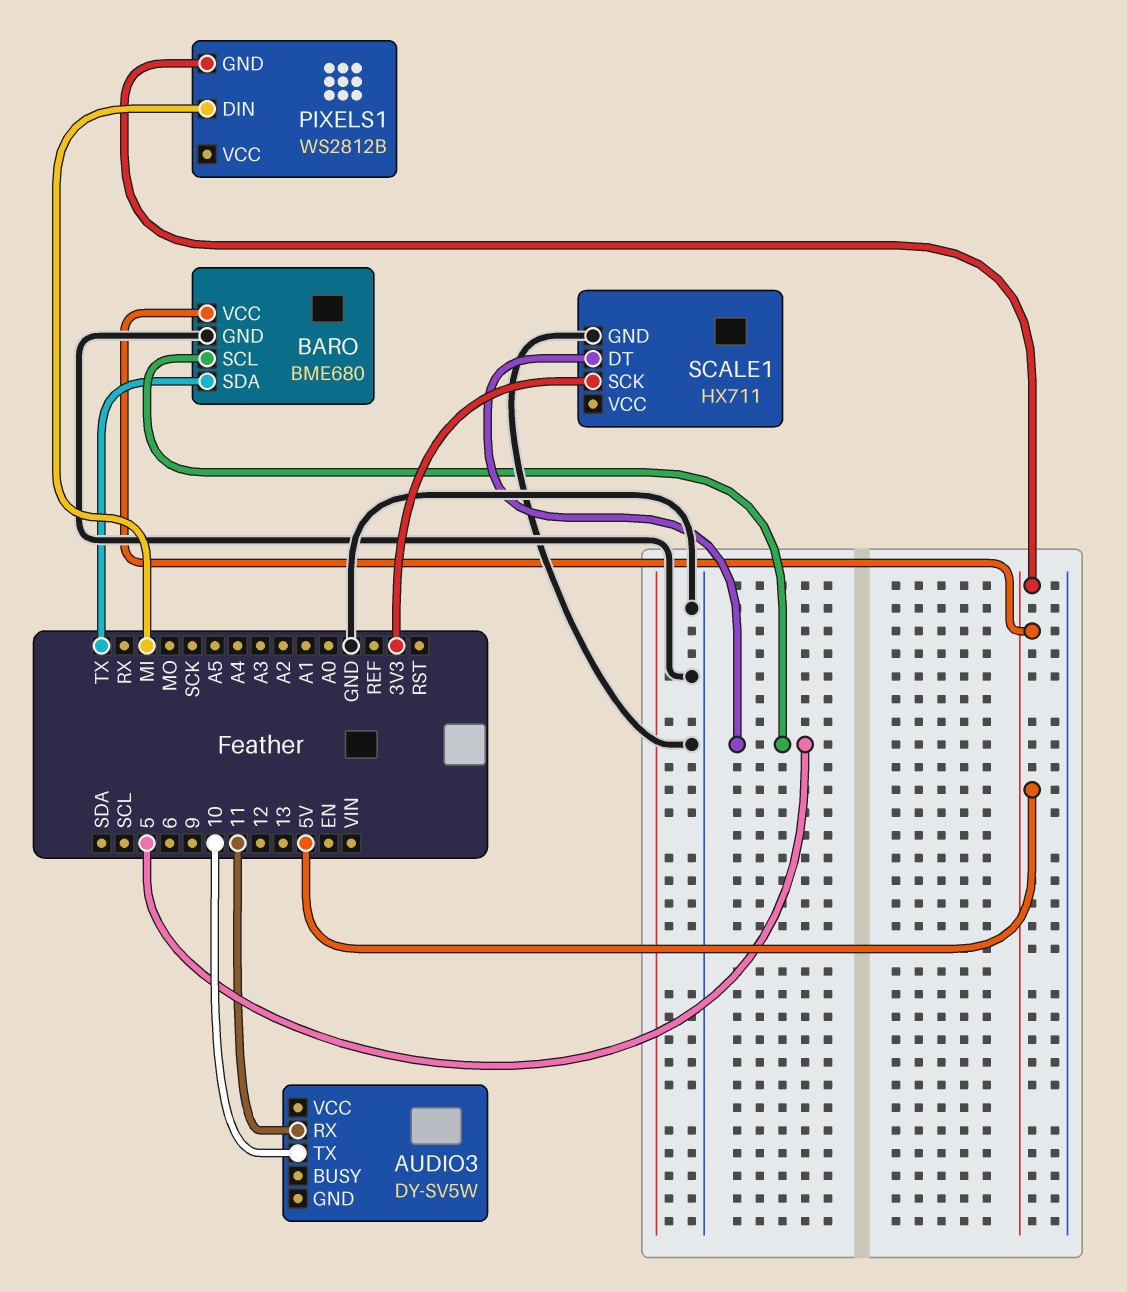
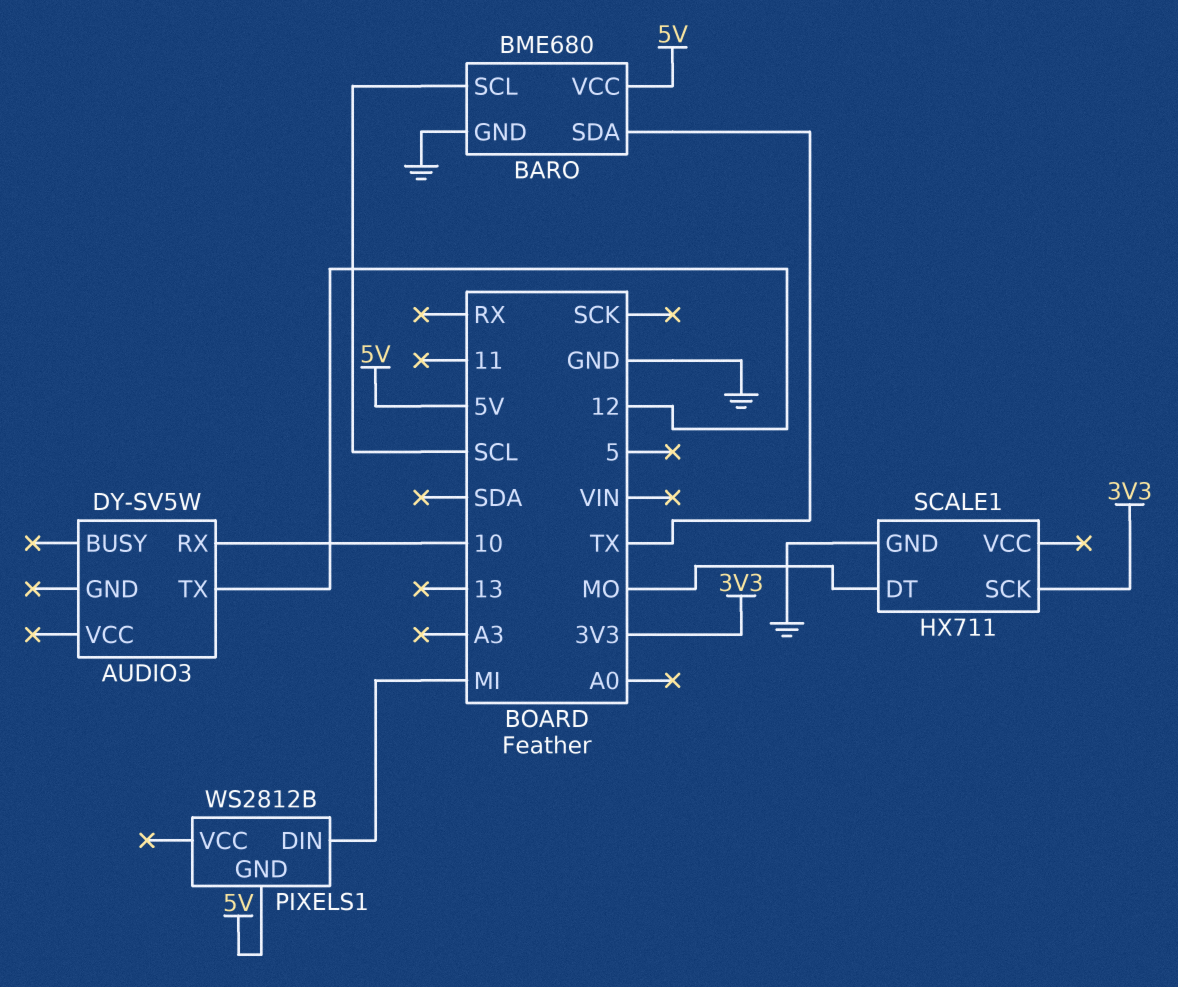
AUDIO3 pin RX: 11 -> 10
AUDIO3 pin TX: 10 -> 12
BARO pin SCL: 5 -> SCL
SCALE1 pin DT: 5 -> MO

